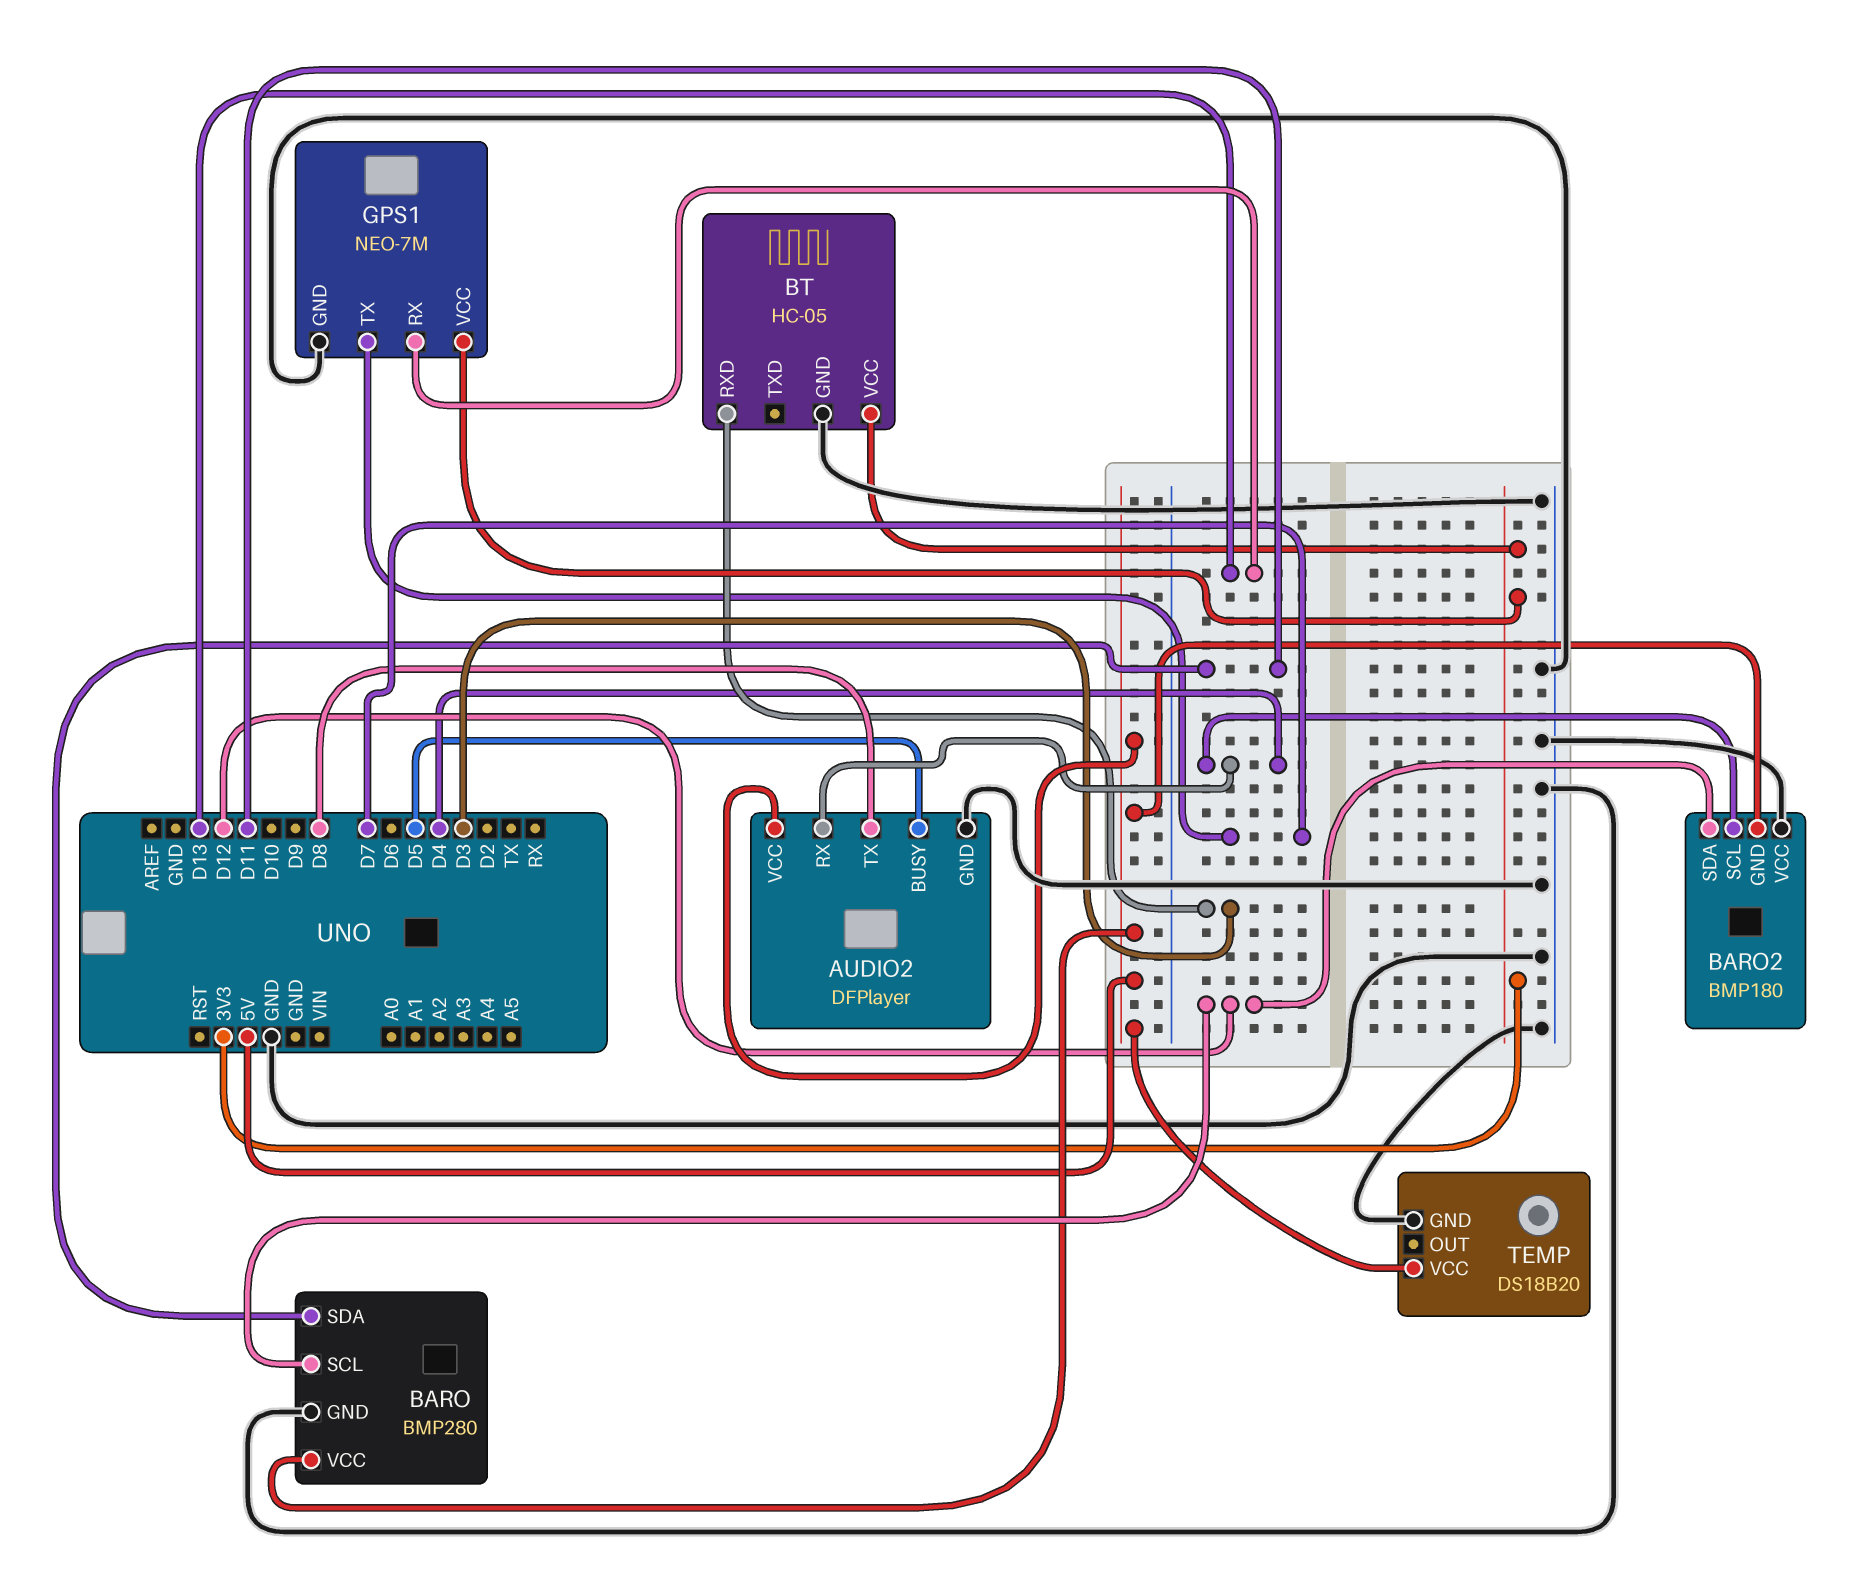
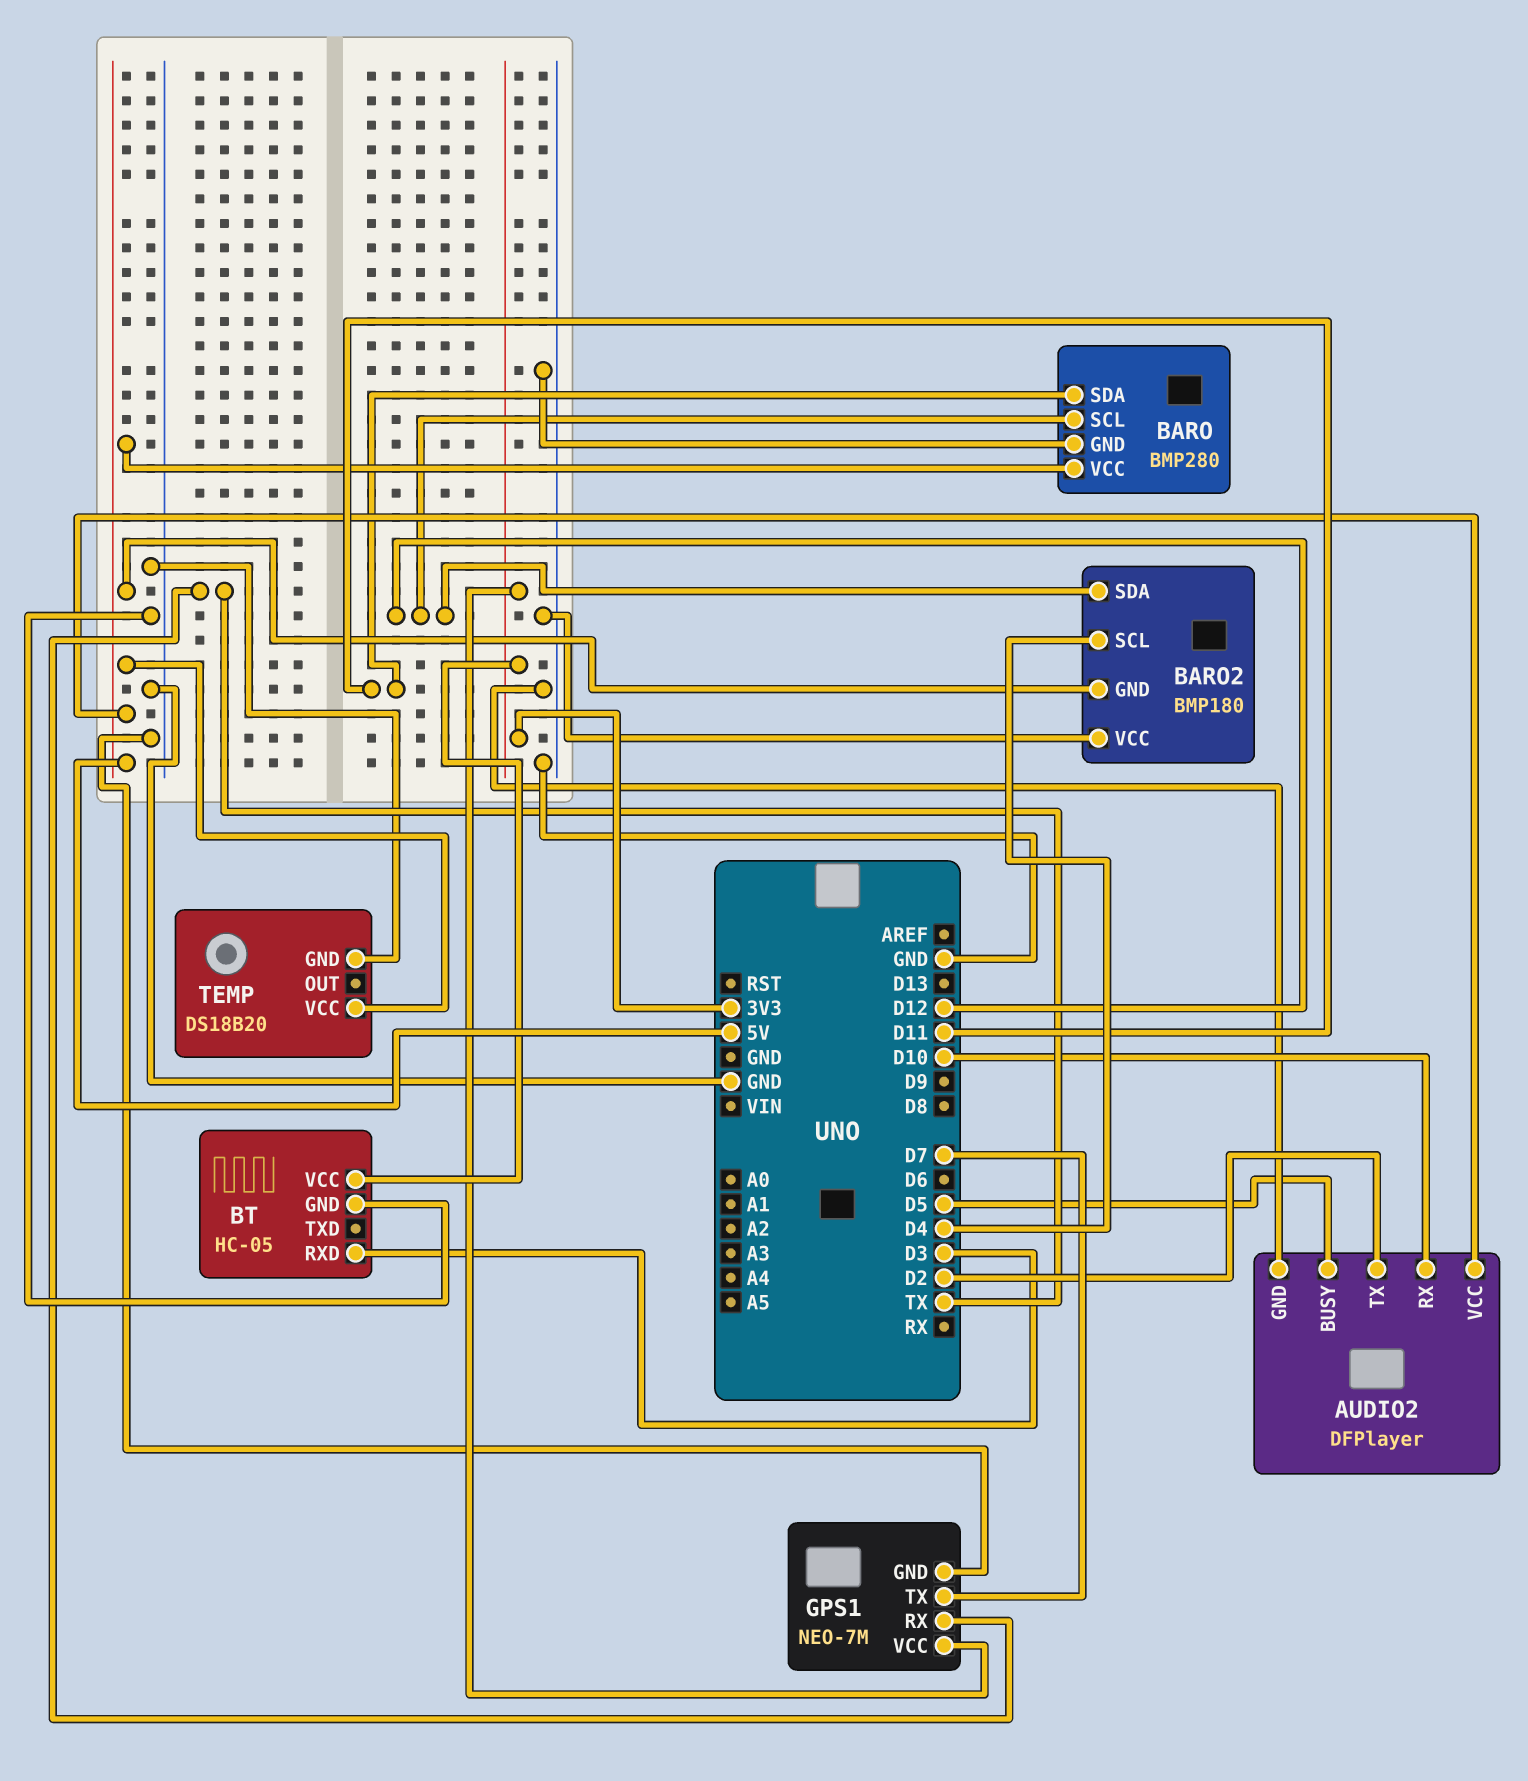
AUDIO2 pin RX: D4 -> D10
AUDIO2 pin TX: D8 -> D2
GPS1 pin RX: D13 -> TX

